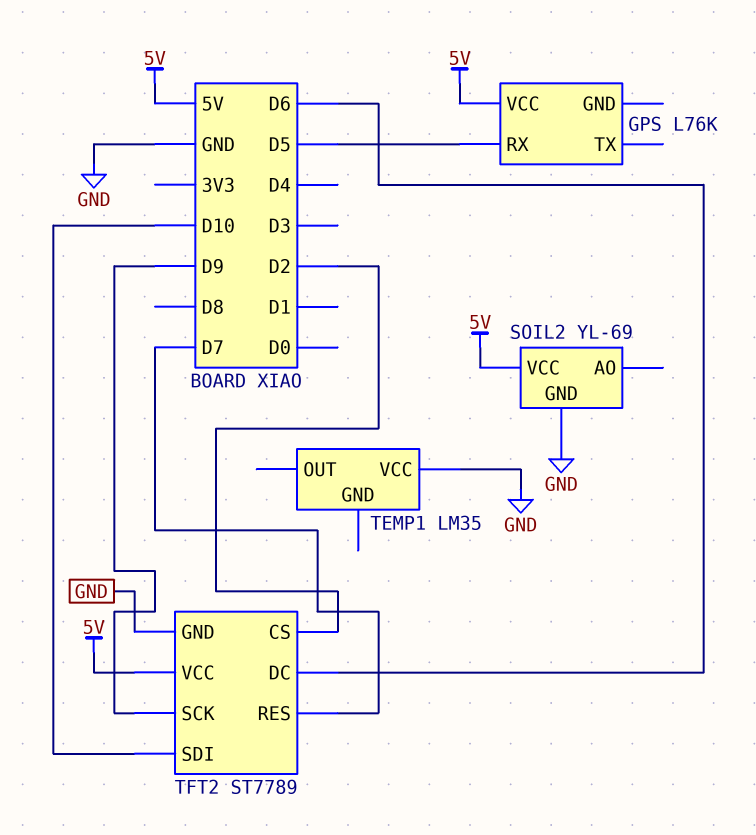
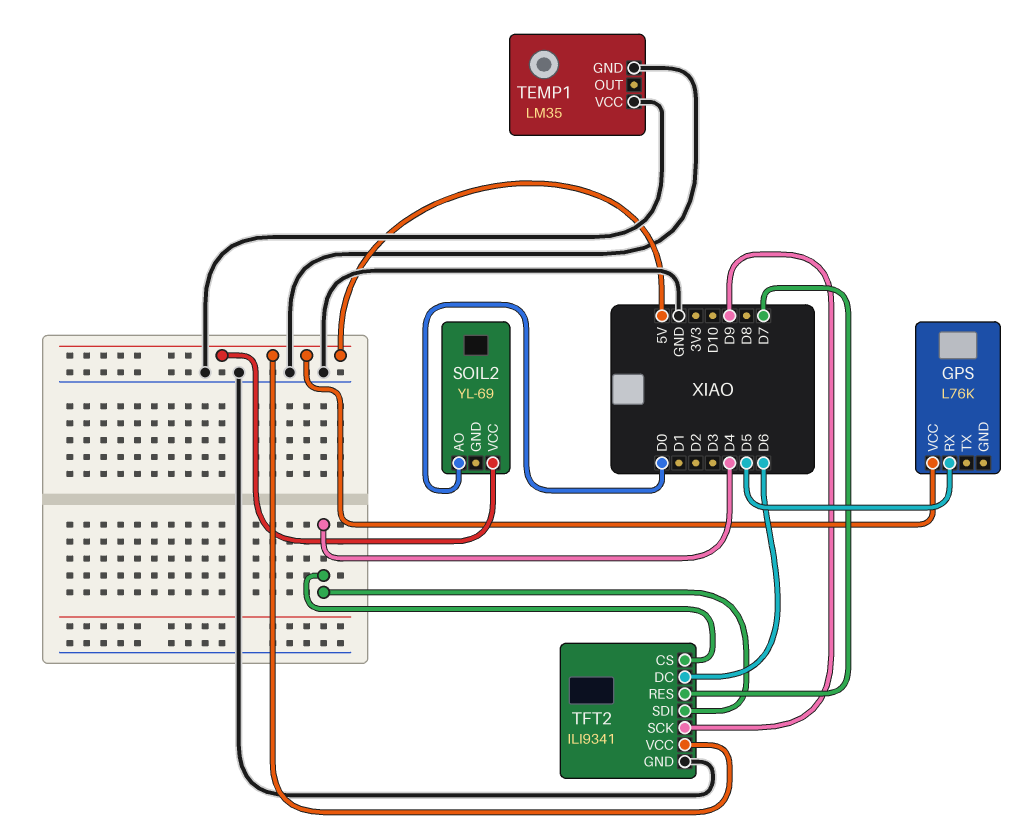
SOIL2 pin AO: none -> D0
SOIL2 pin GND: GND -> none
TEMP1 pin GND: none -> GND
TFT2: ST7789 -> ILI9341
TFT2 pin CS: D2 -> D4
TFT2 pin SDI: D10 -> D4

